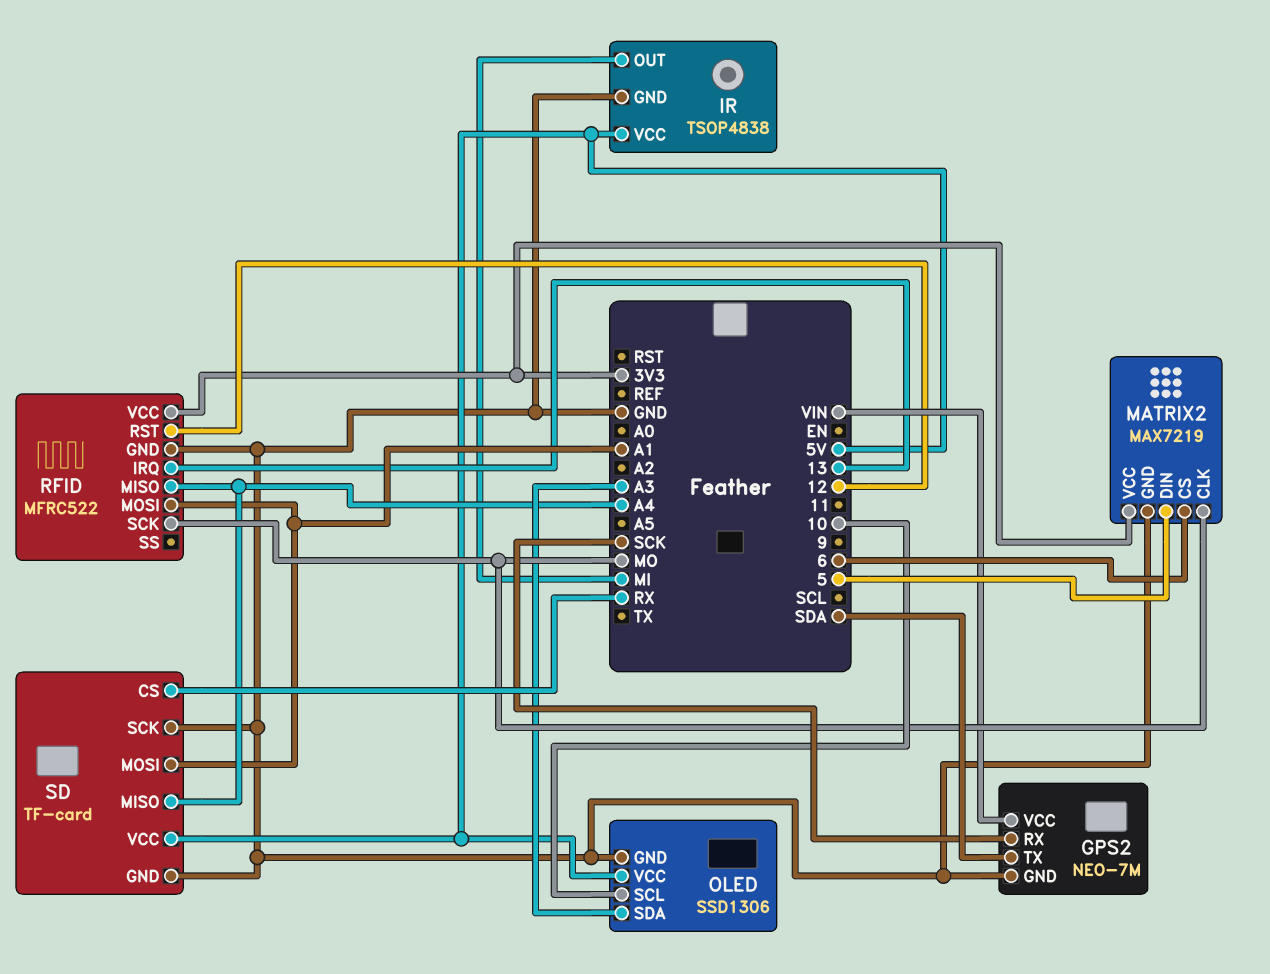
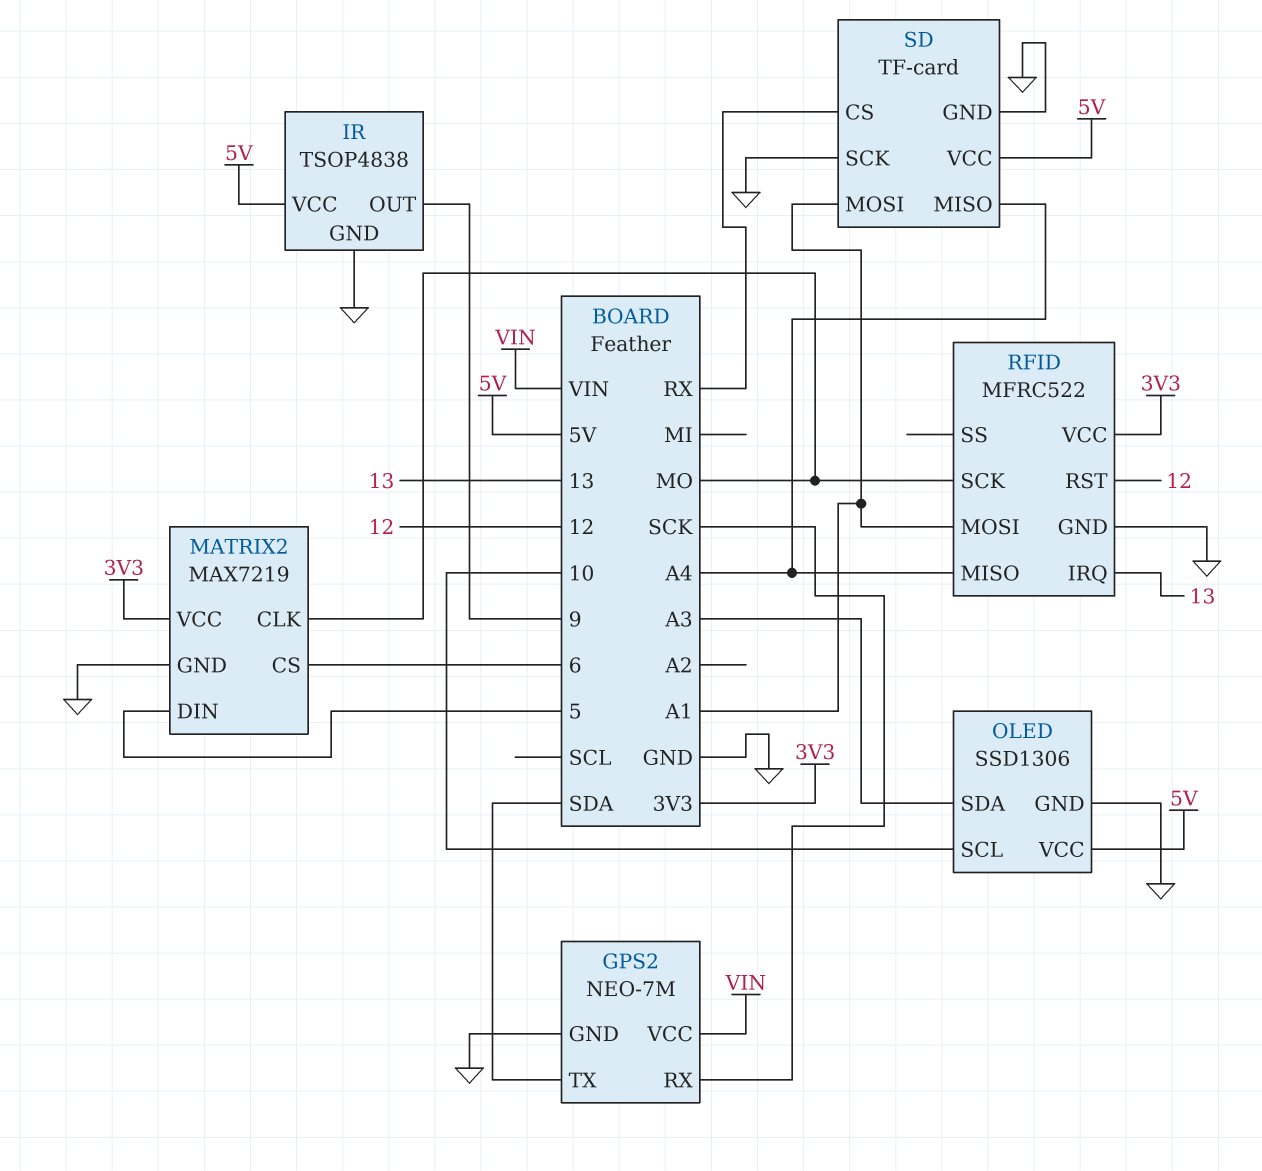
IR pin OUT: MI -> 9

